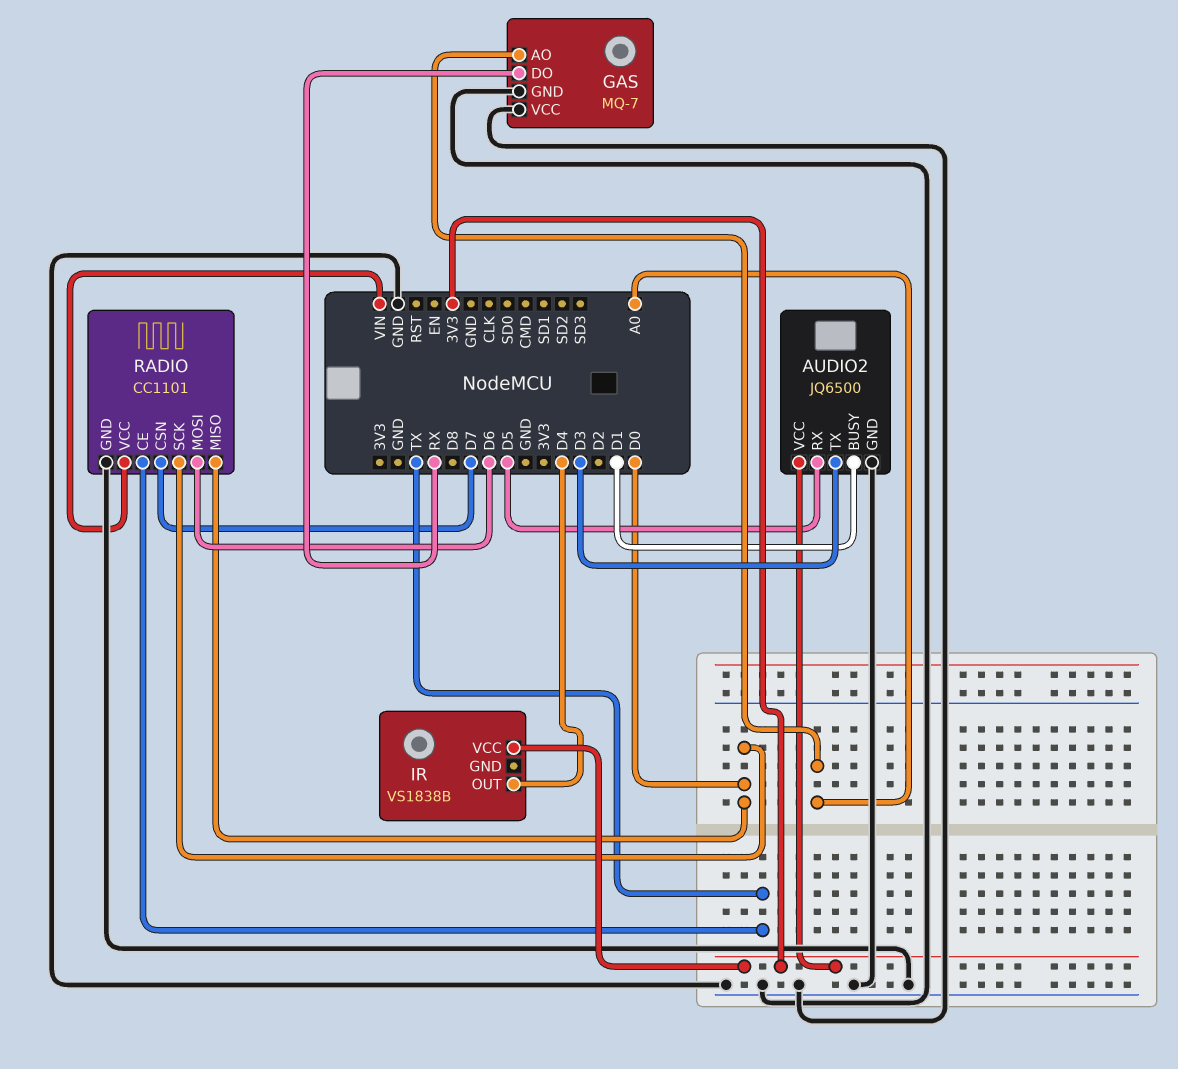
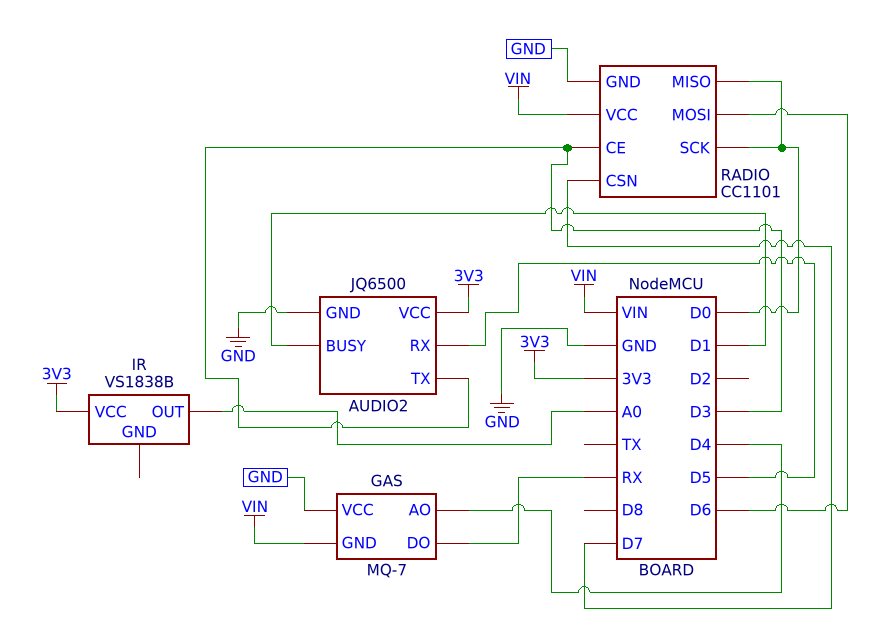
GAS pin AO: A0 -> D4
GAS pin GND: GND -> VIN
IR pin OUT: D4 -> A0
RADIO pin CE: TX -> D3

